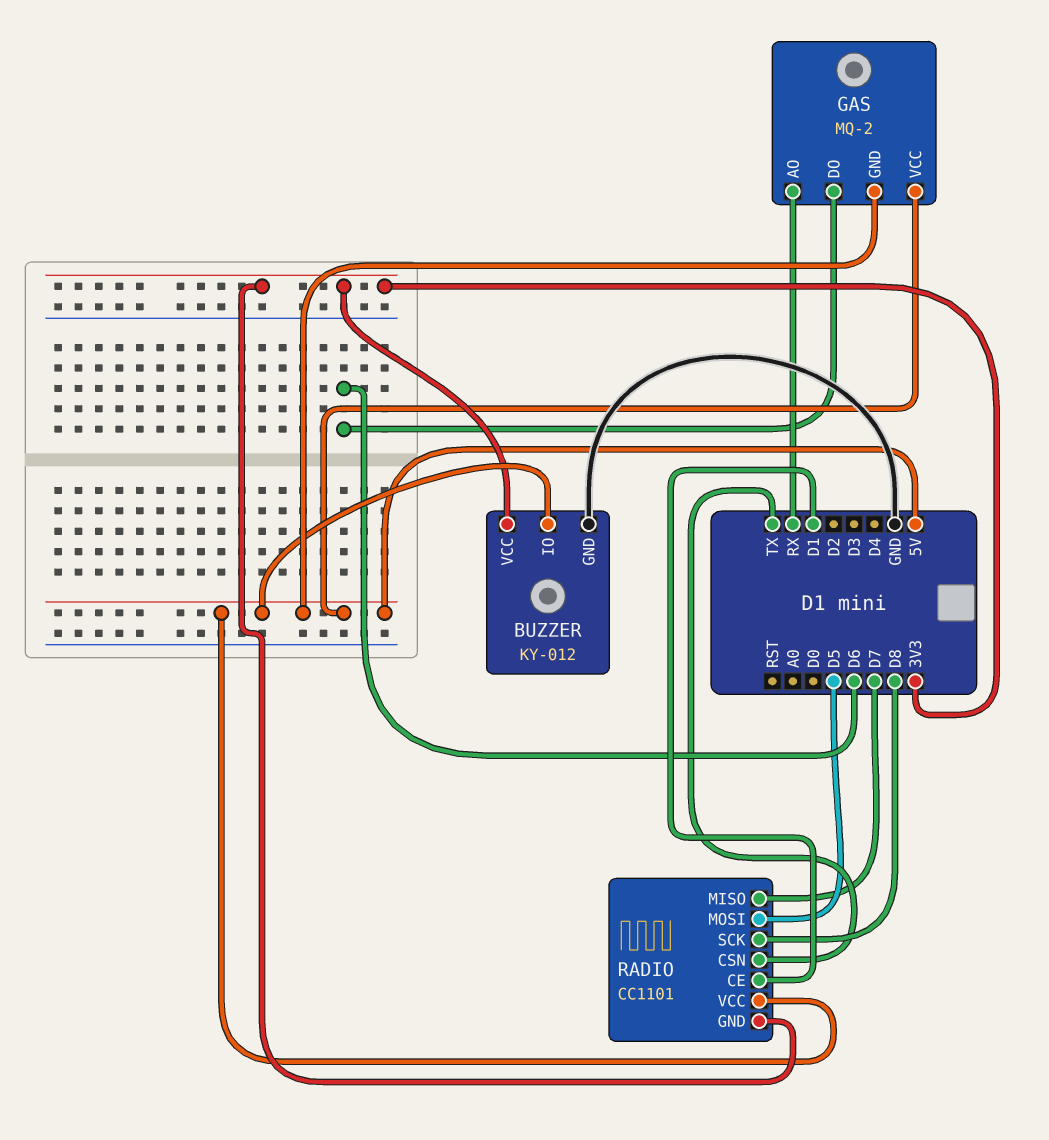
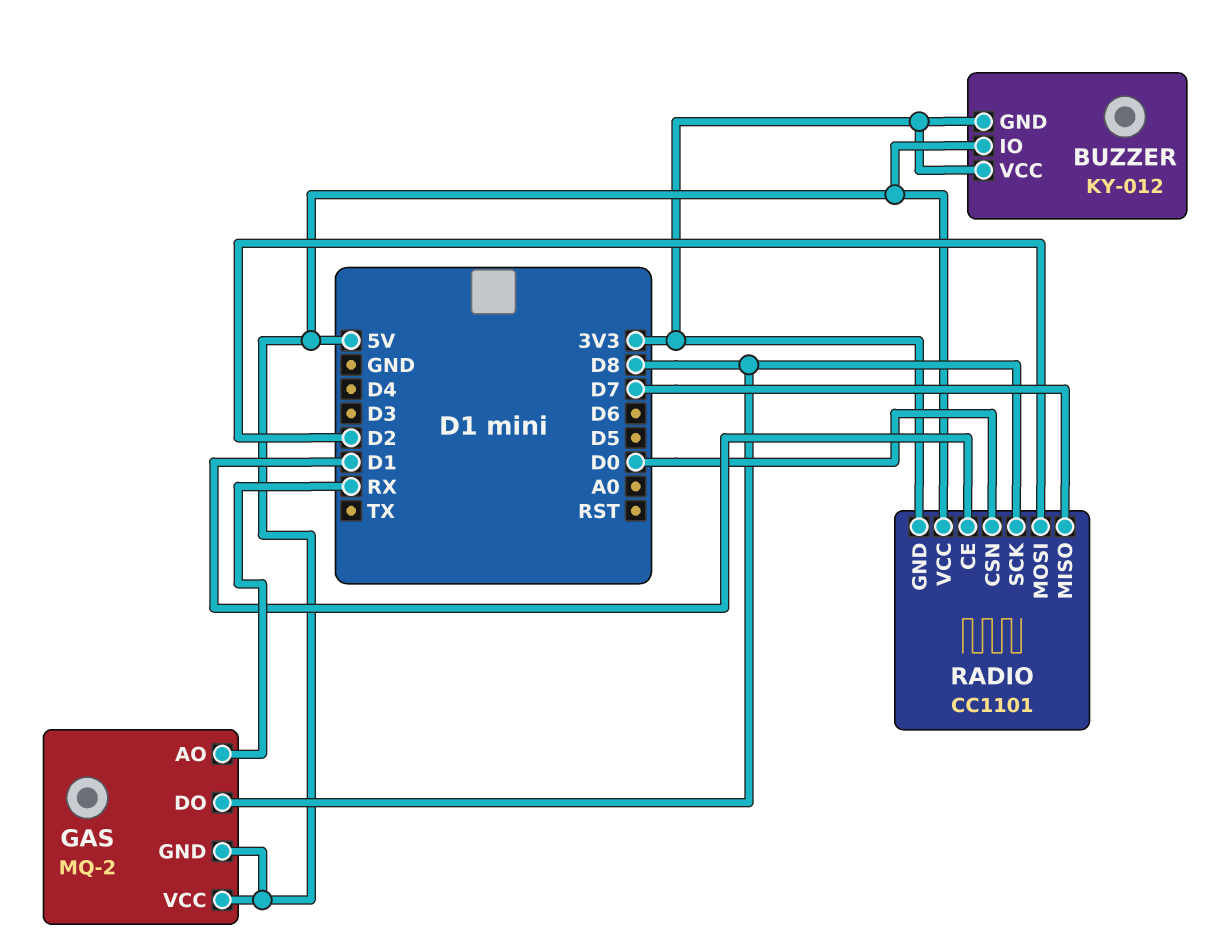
BUZZER pin GND: GND -> 3V3
GAS pin DO: D6 -> D8
RADIO pin CSN: TX -> D0
RADIO pin MOSI: D5 -> D2

